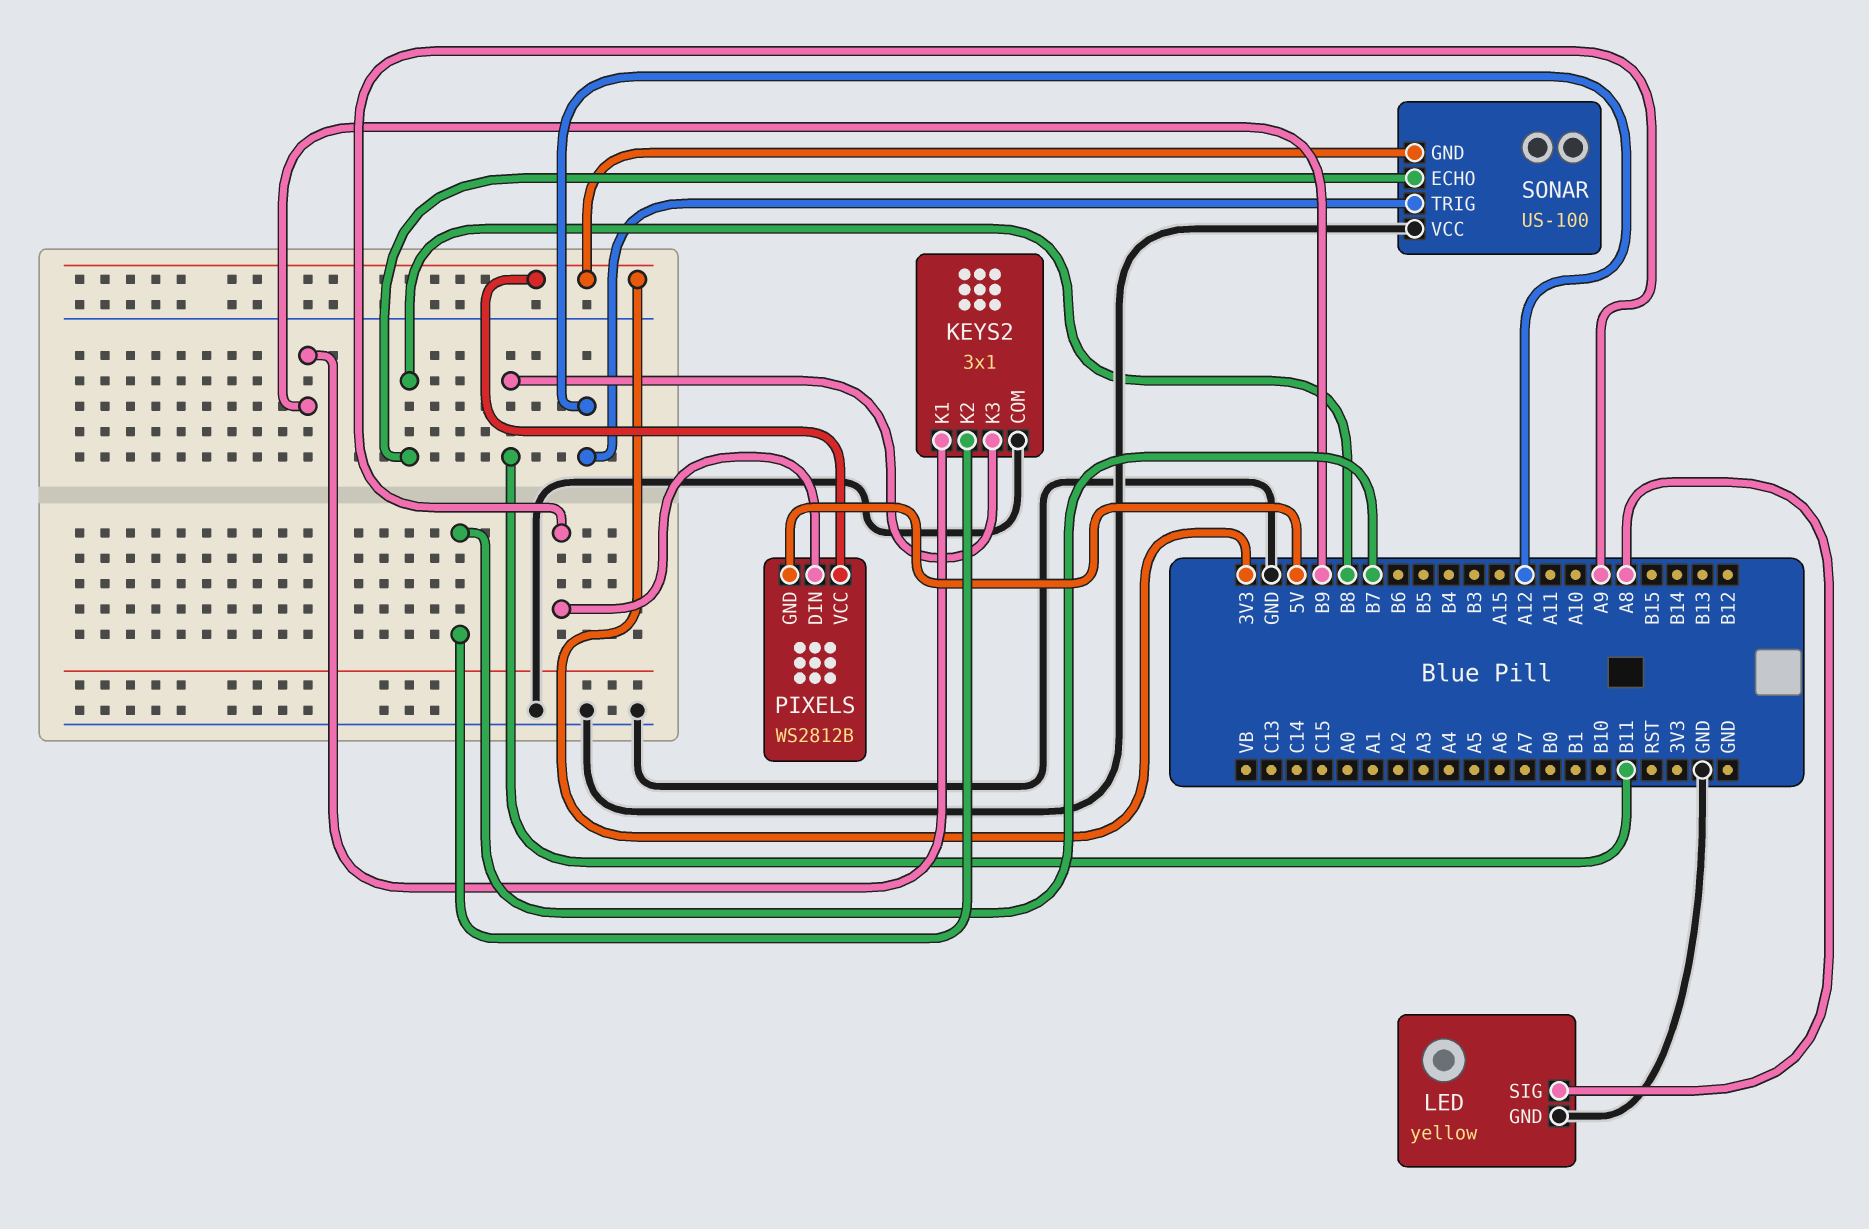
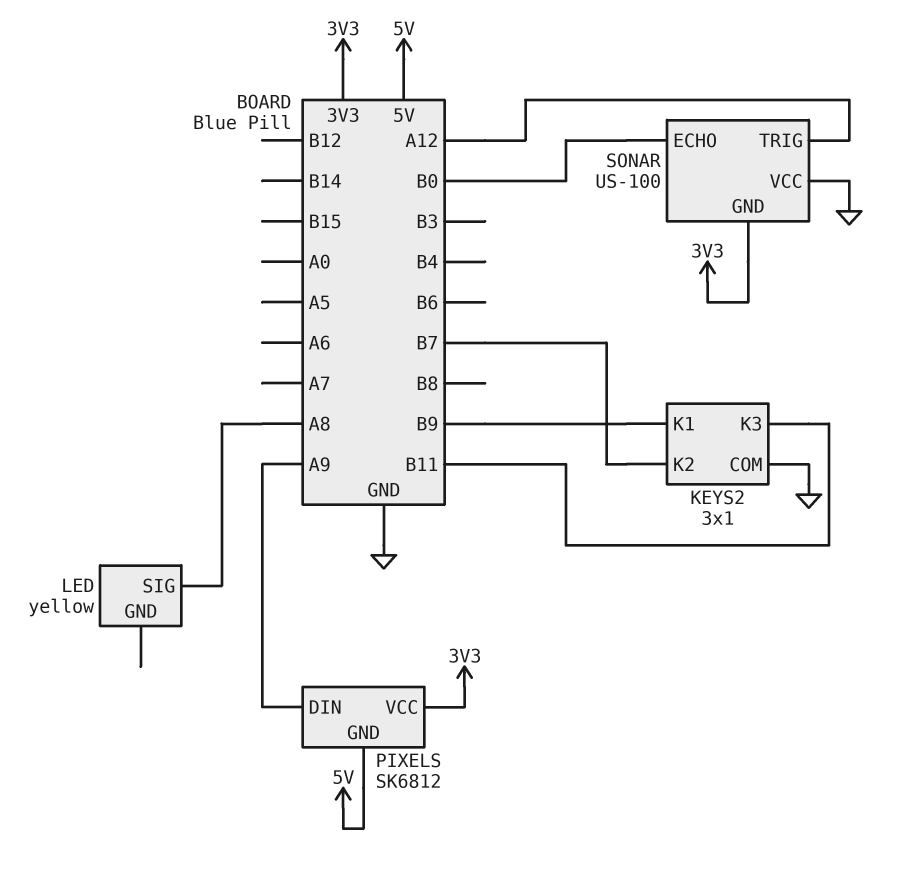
LED pin GND: GND -> none
PIXELS: WS2812B -> SK6812
SONAR pin ECHO: B8 -> B0

